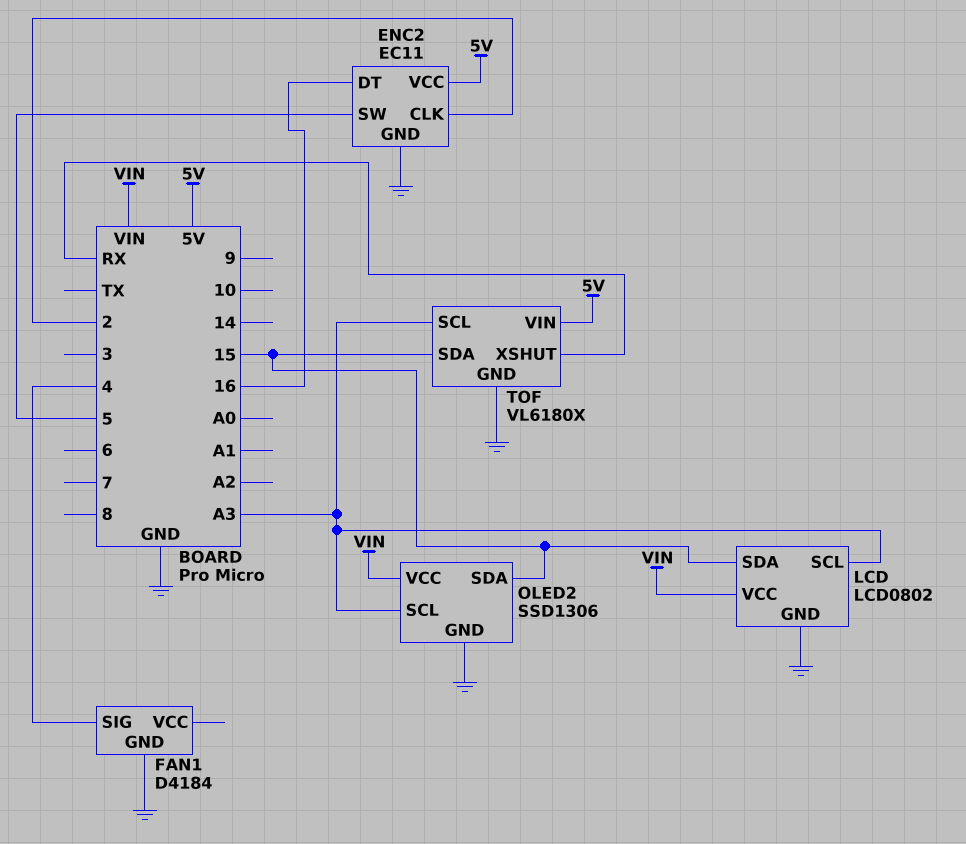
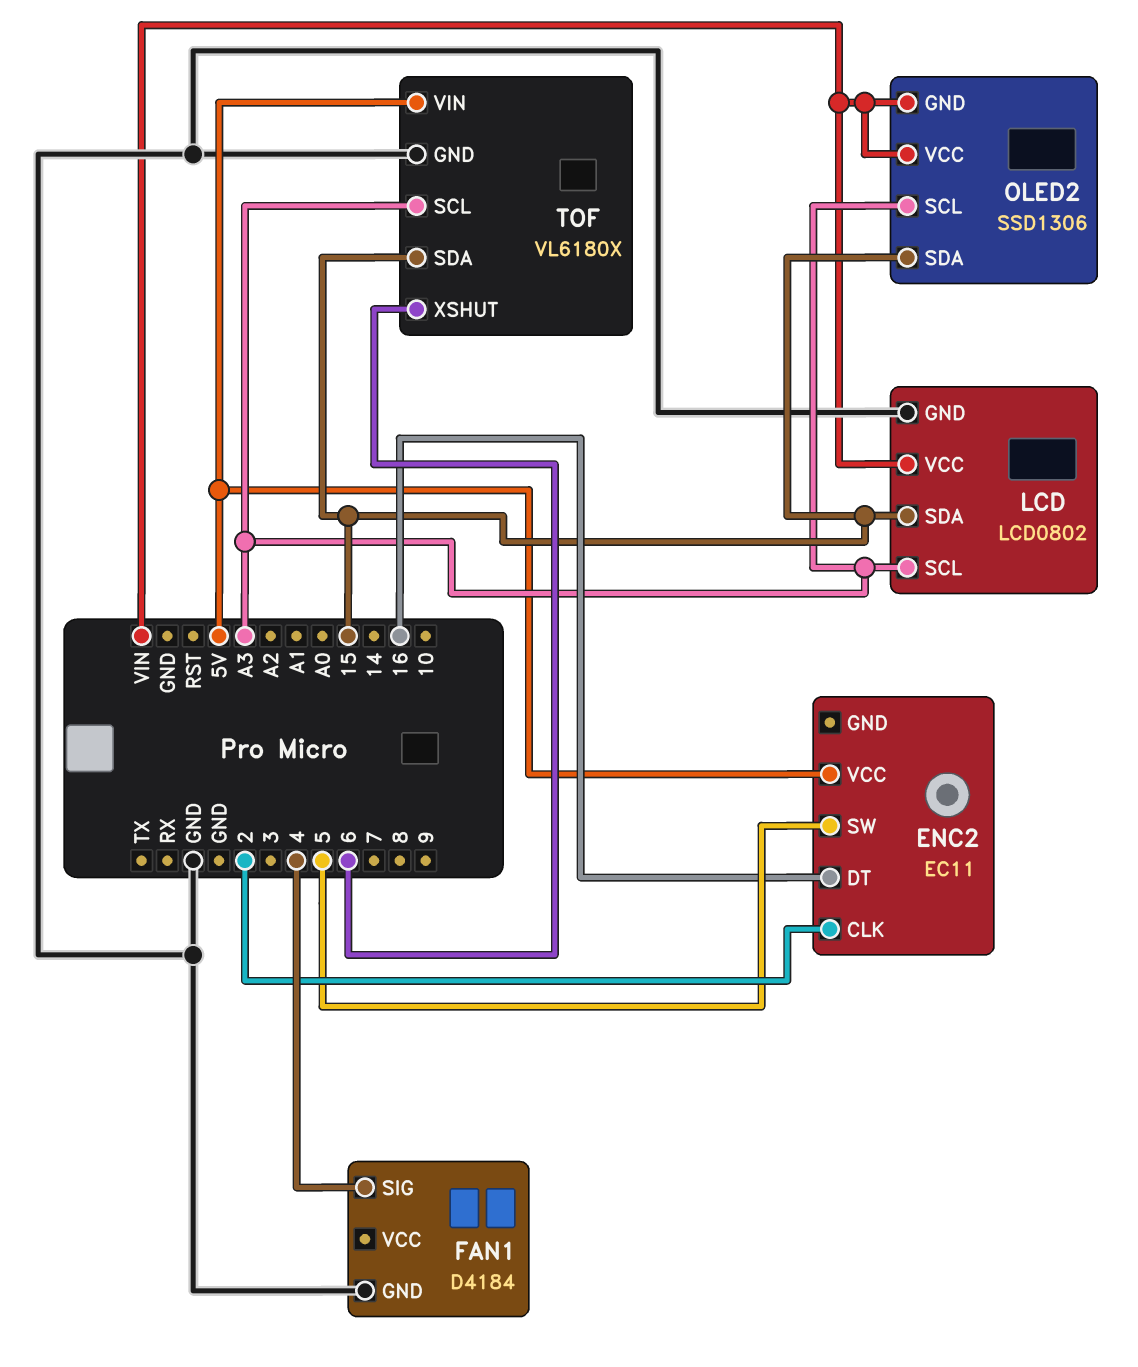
ENC2 pin GND: GND -> none
OLED2 pin GND: GND -> VIN
TOF pin XSHUT: RX -> 6

